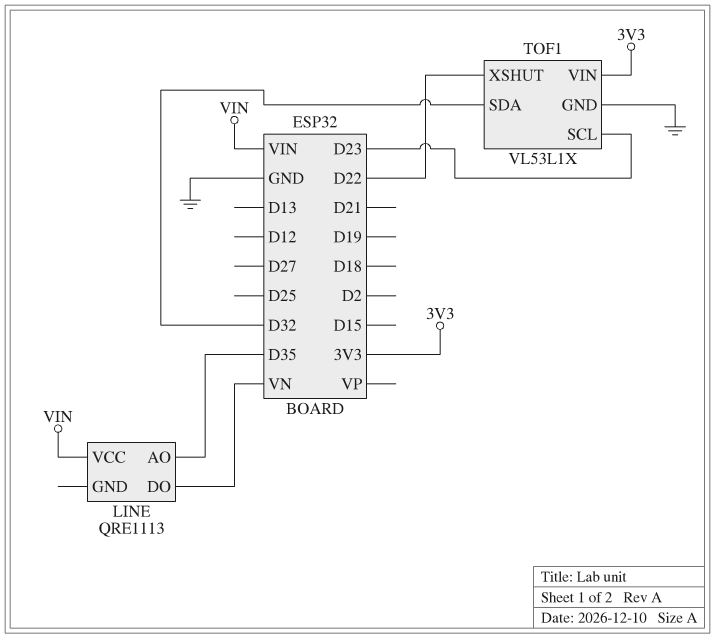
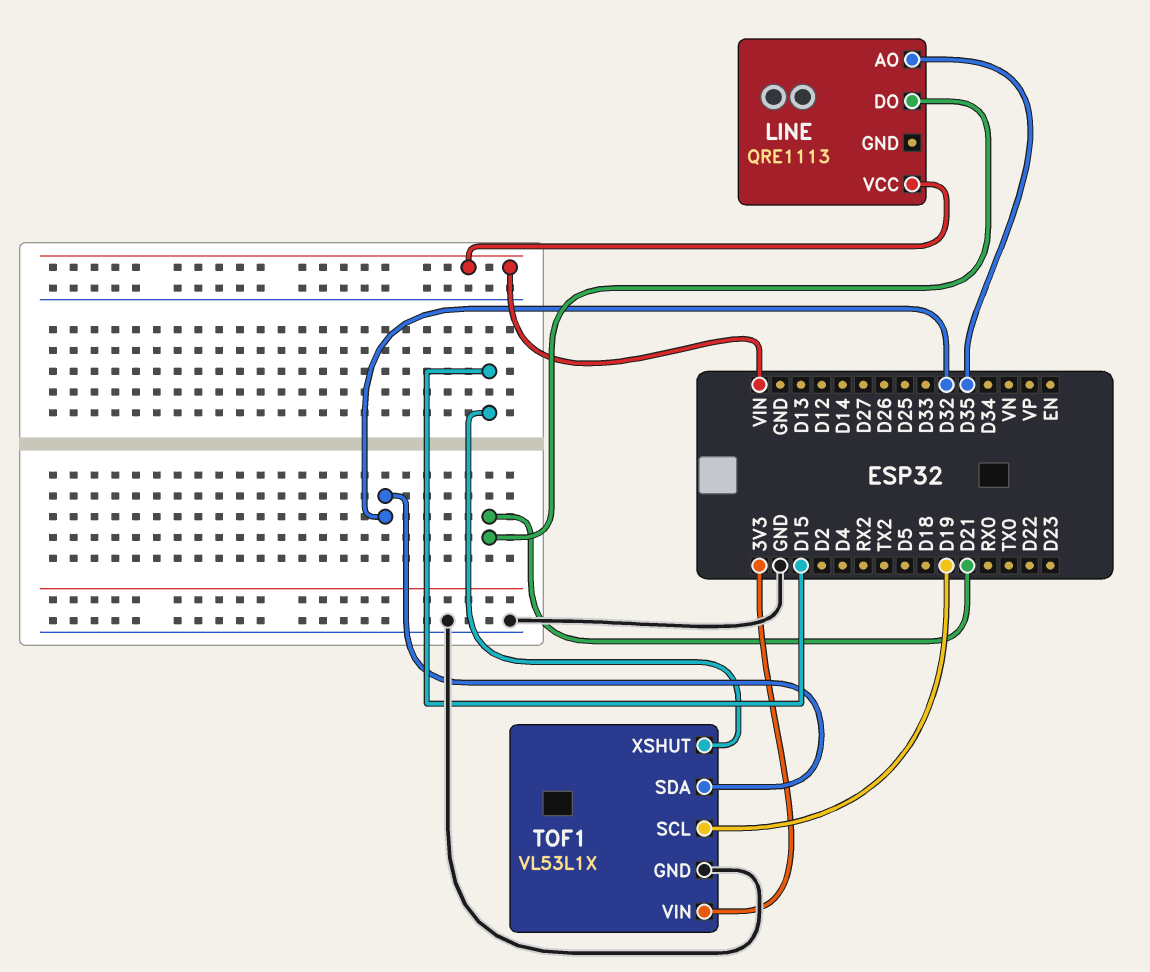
LINE pin DO: VN -> D21
TOF1 pin SCL: D23 -> D19
TOF1 pin XSHUT: D22 -> D15

